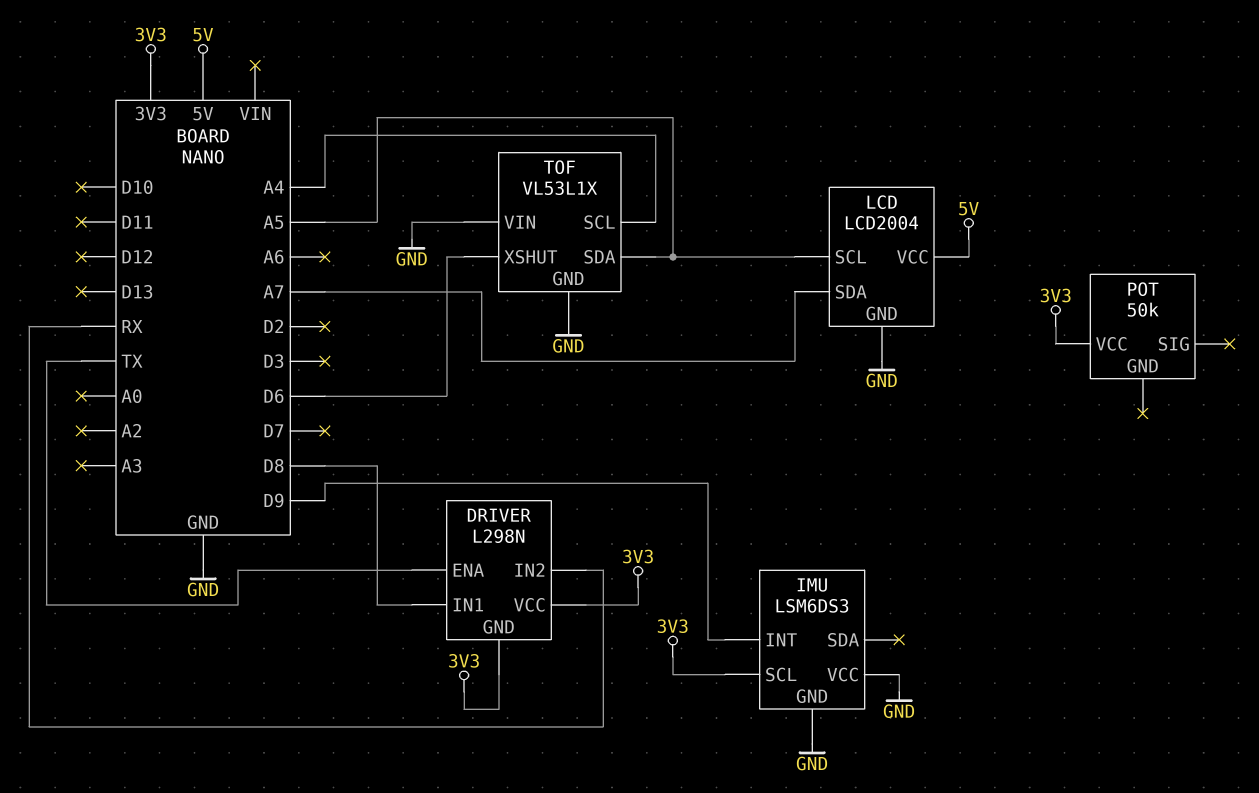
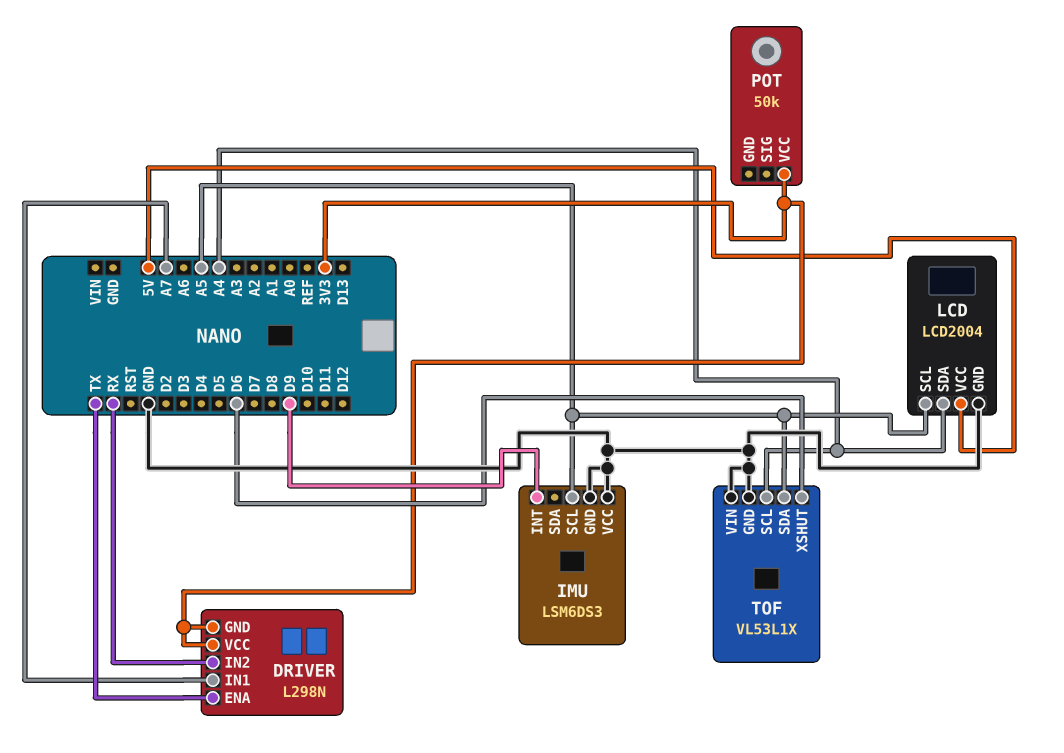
DRIVER pin IN1: D8 -> A7
IMU pin SCL: 3V3 -> A5
LCD pin SDA: A7 -> A4

